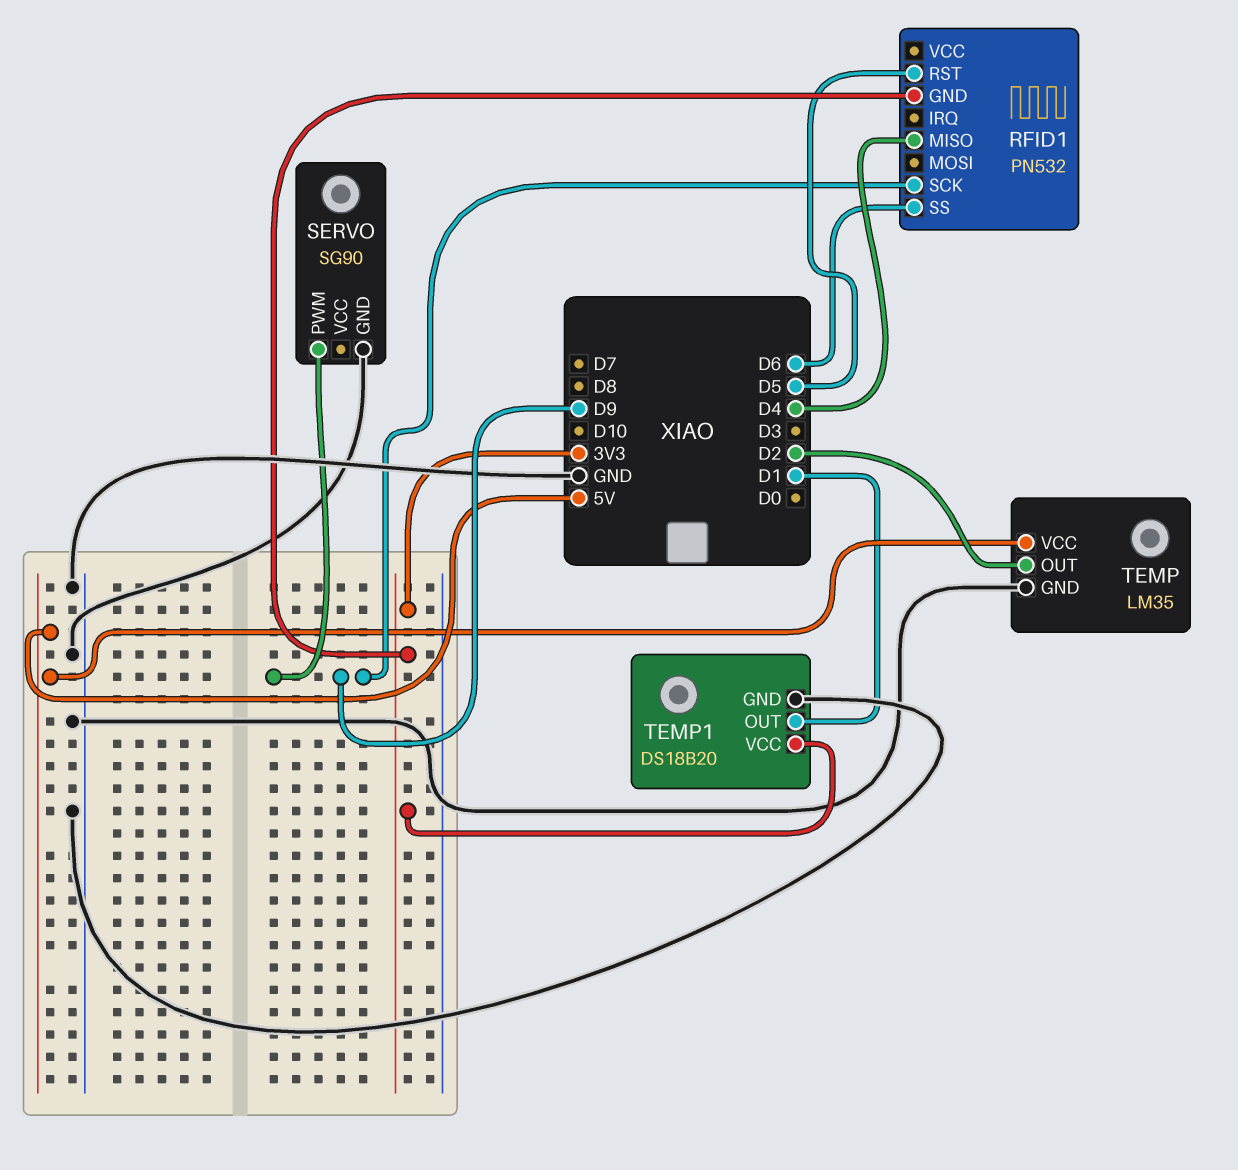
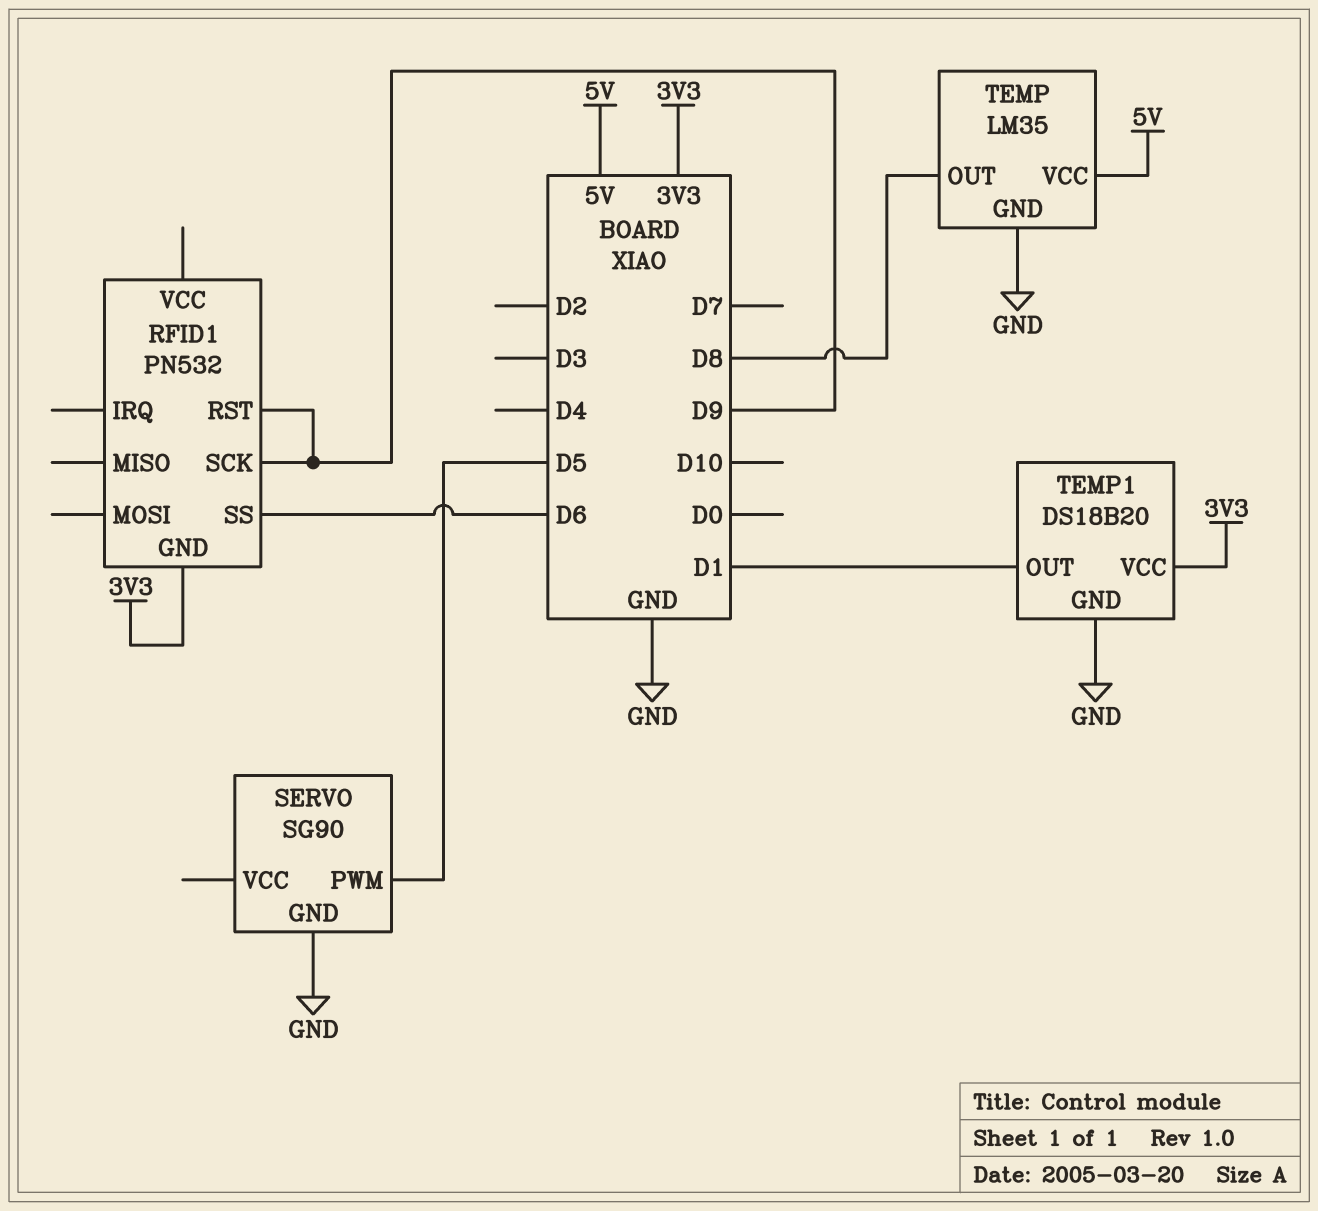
RFID1 pin MISO: D4 -> none
RFID1 pin RST: D5 -> D9
SERVO pin PWM: D9 -> D5
TEMP pin OUT: D2 -> D8

